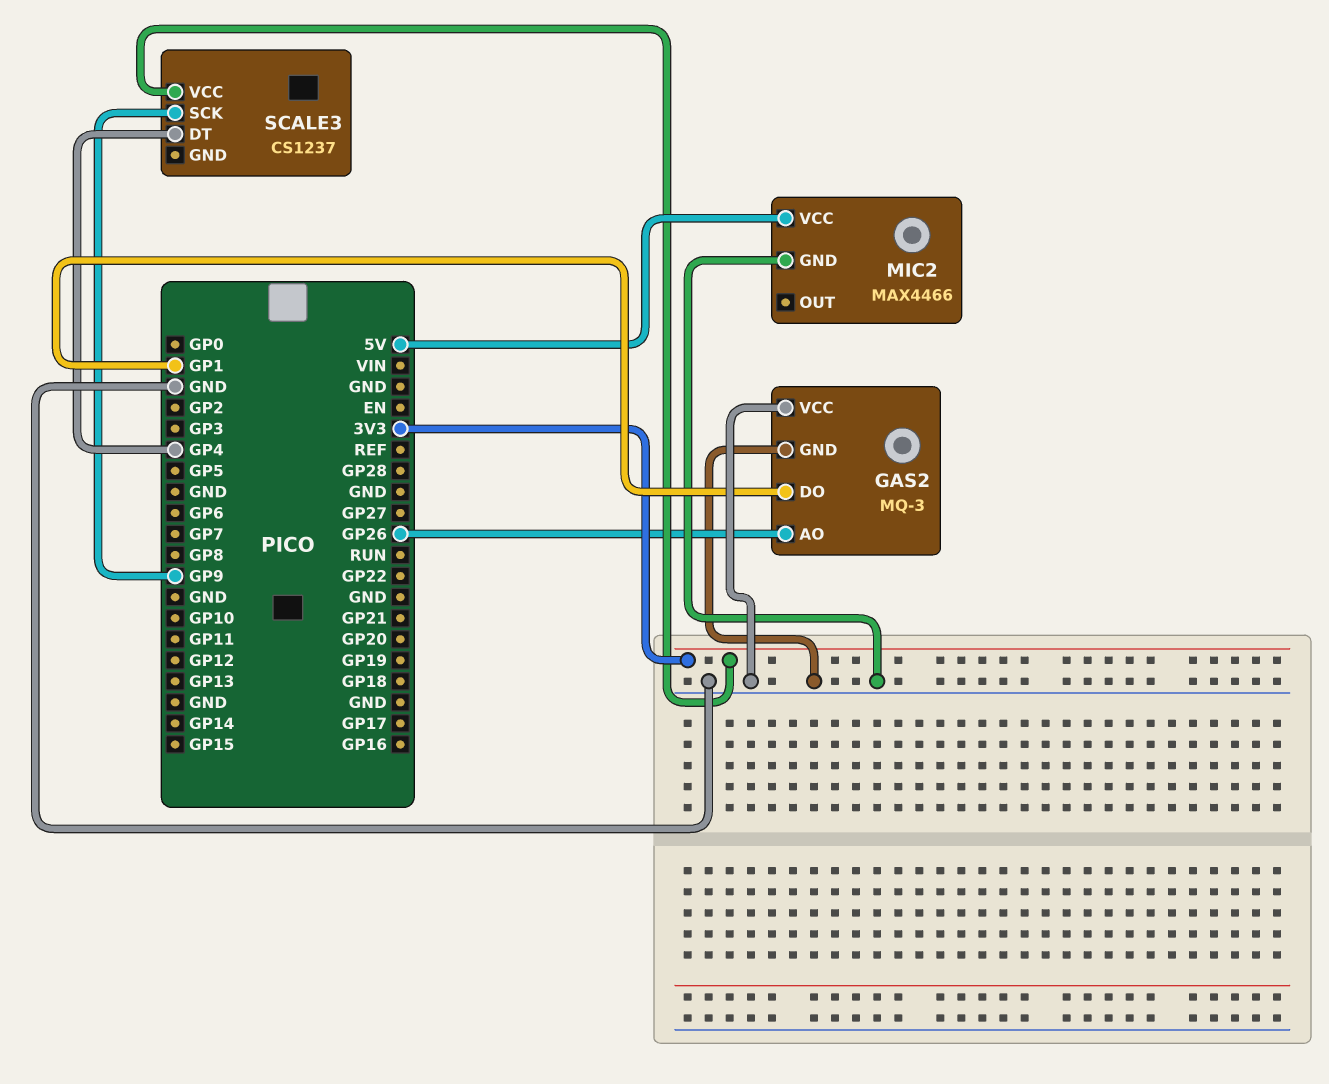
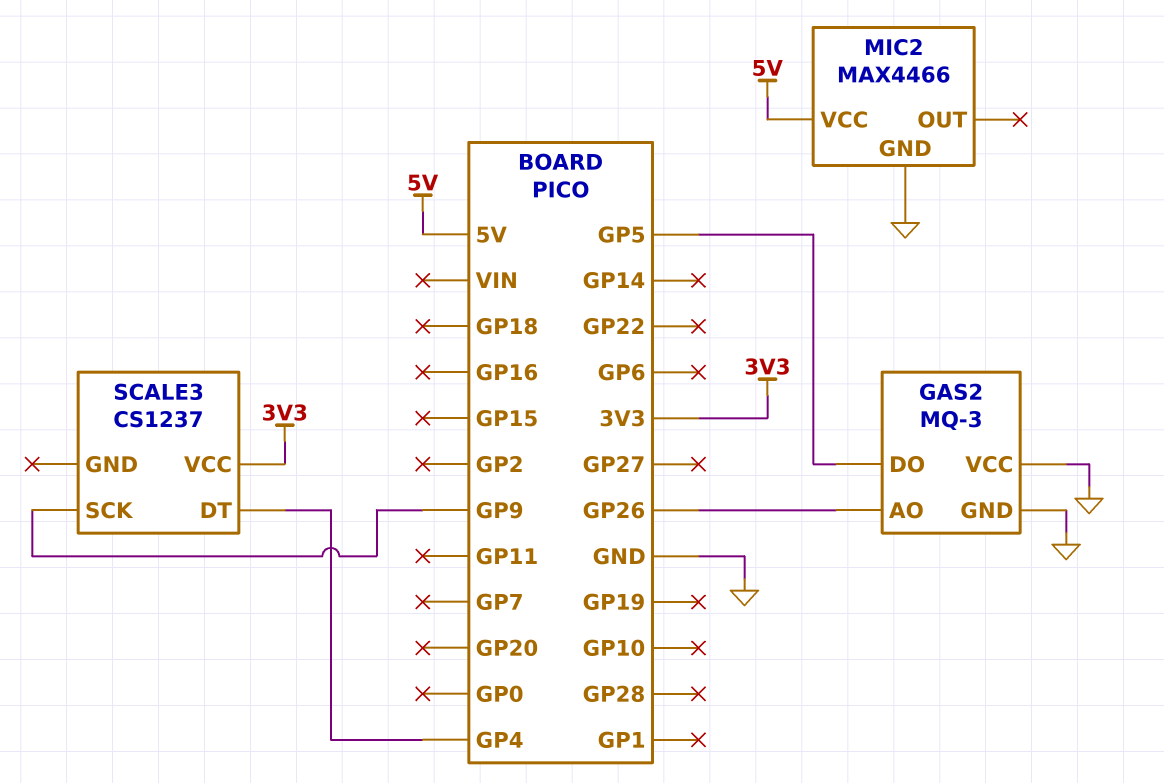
GAS2 pin DO: GP1 -> GP5

